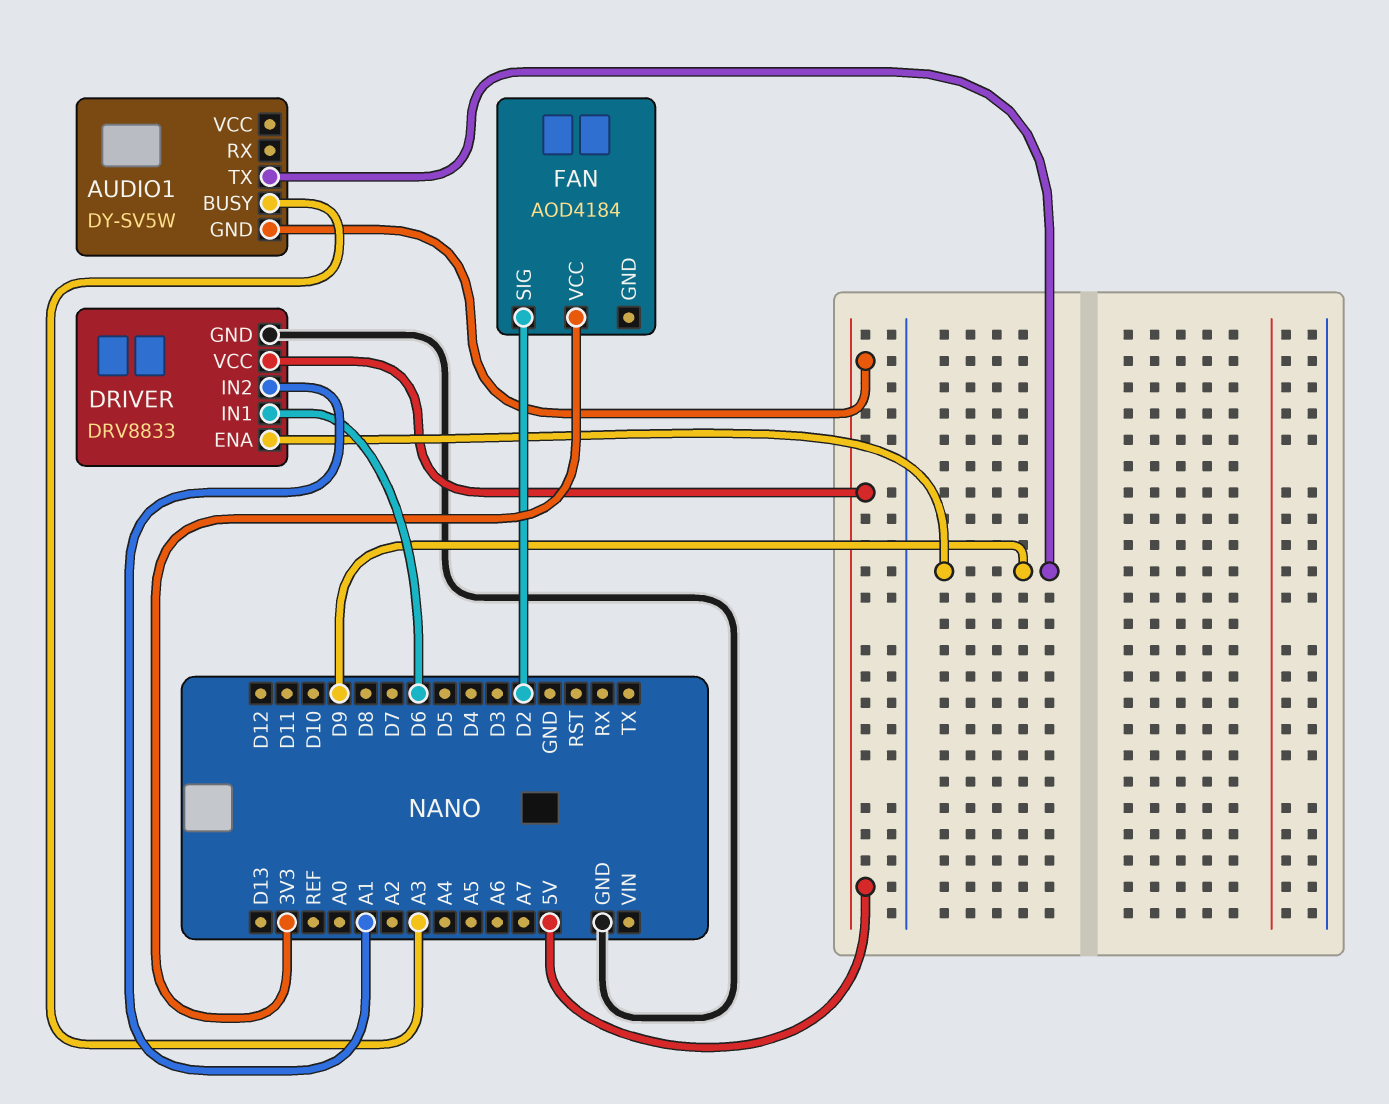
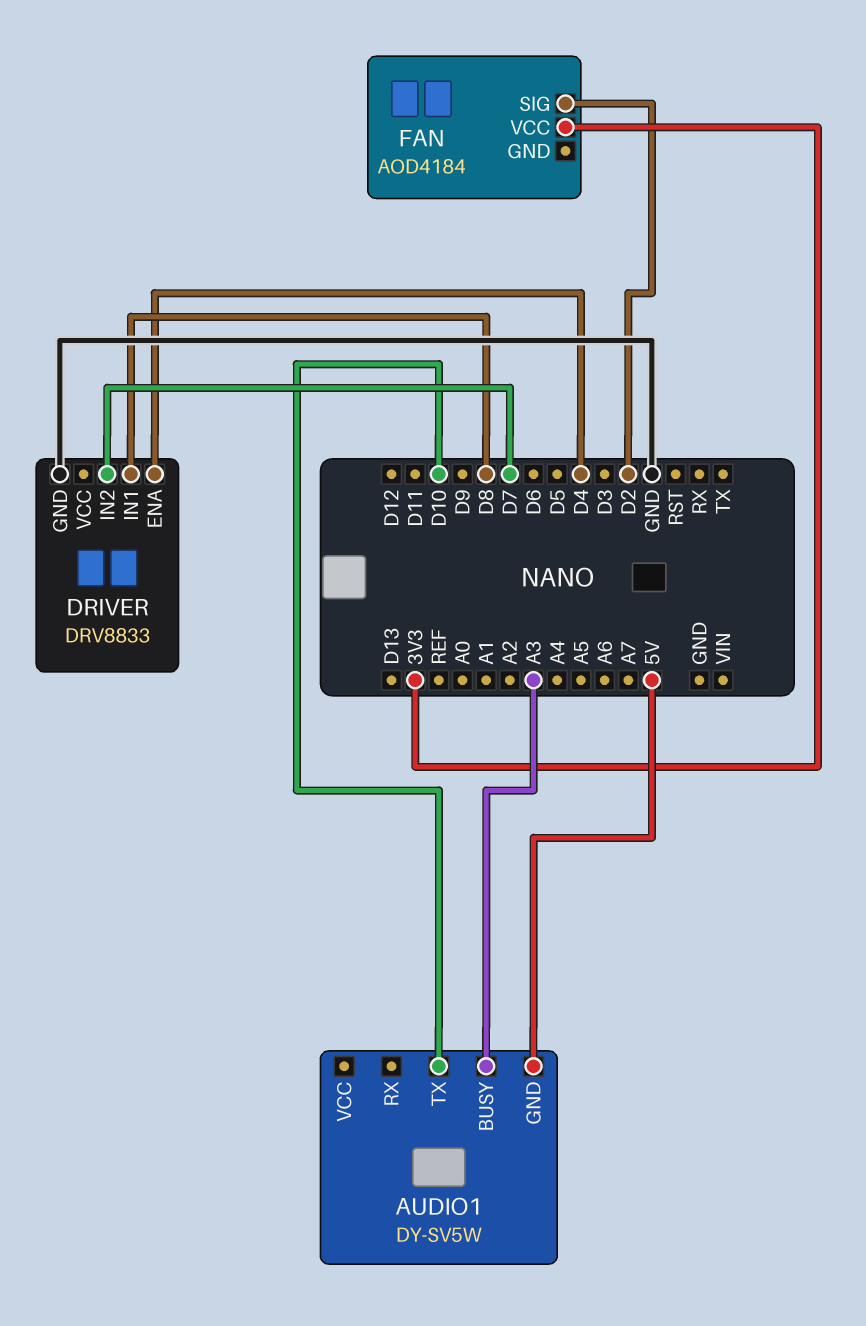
AUDIO1 pin TX: D9 -> D10
DRIVER pin ENA: D9 -> D4
DRIVER pin IN1: D6 -> D8
DRIVER pin IN2: A1 -> D7
DRIVER pin VCC: 5V -> none

